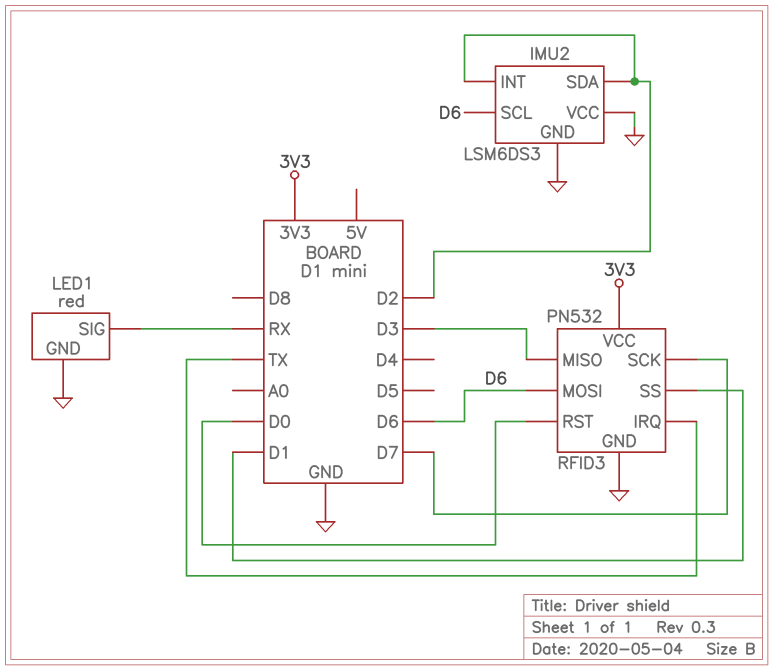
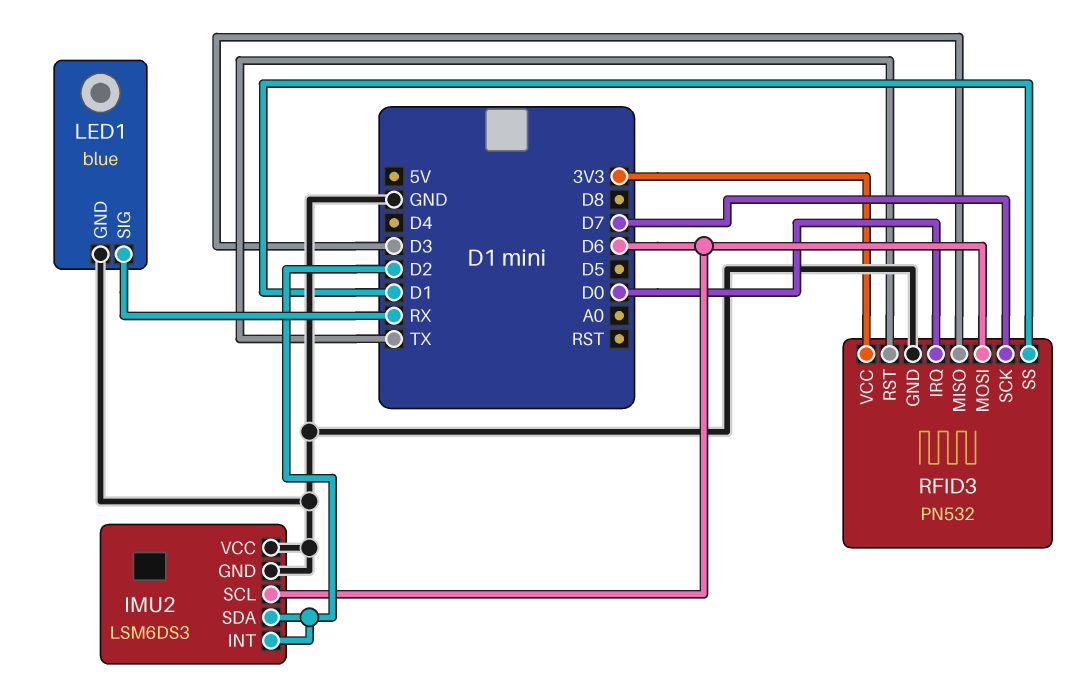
LED1: red -> blue
RFID3 pin IRQ: TX -> D0
RFID3 pin RST: D0 -> TX

